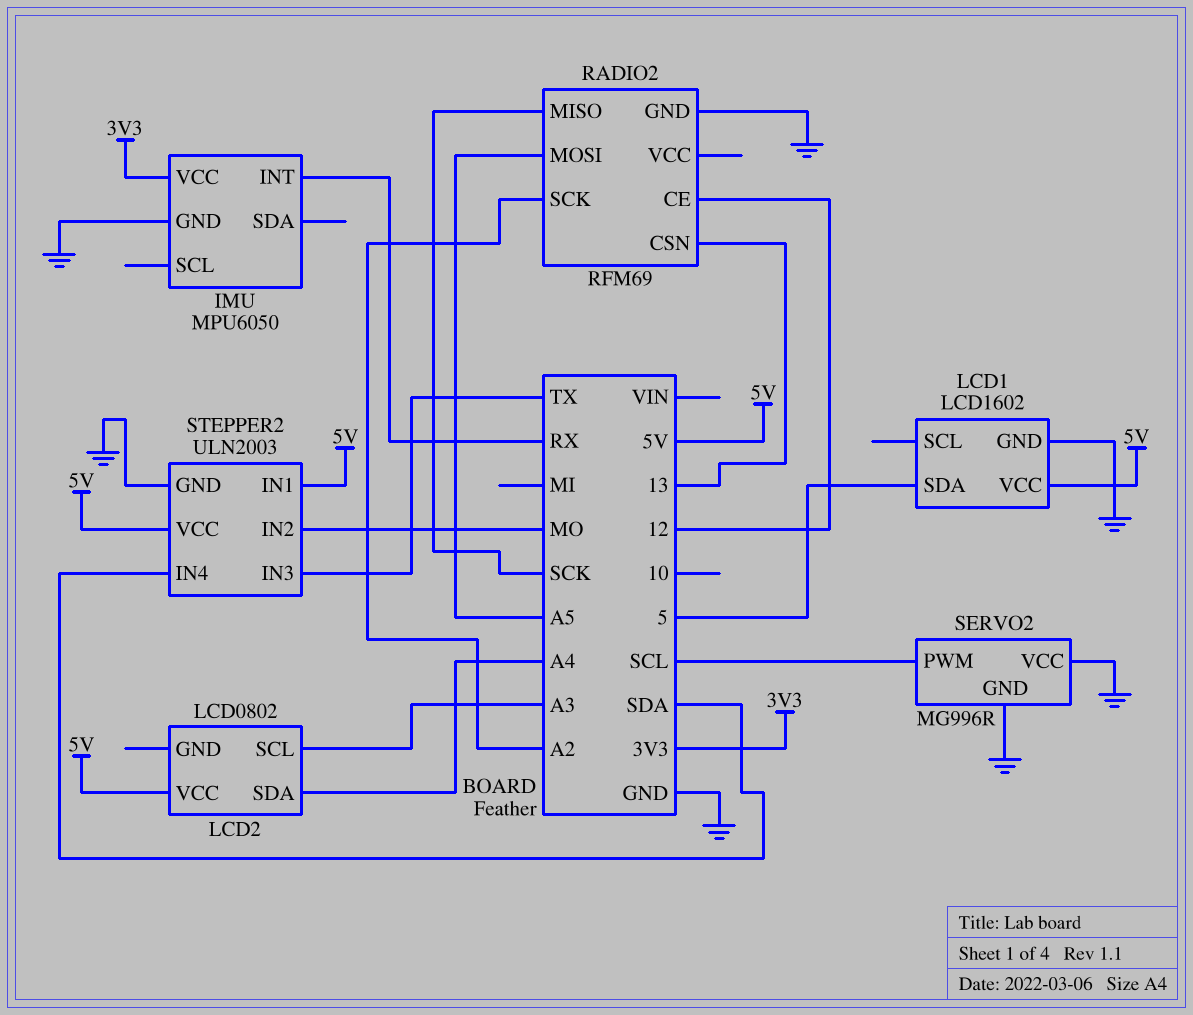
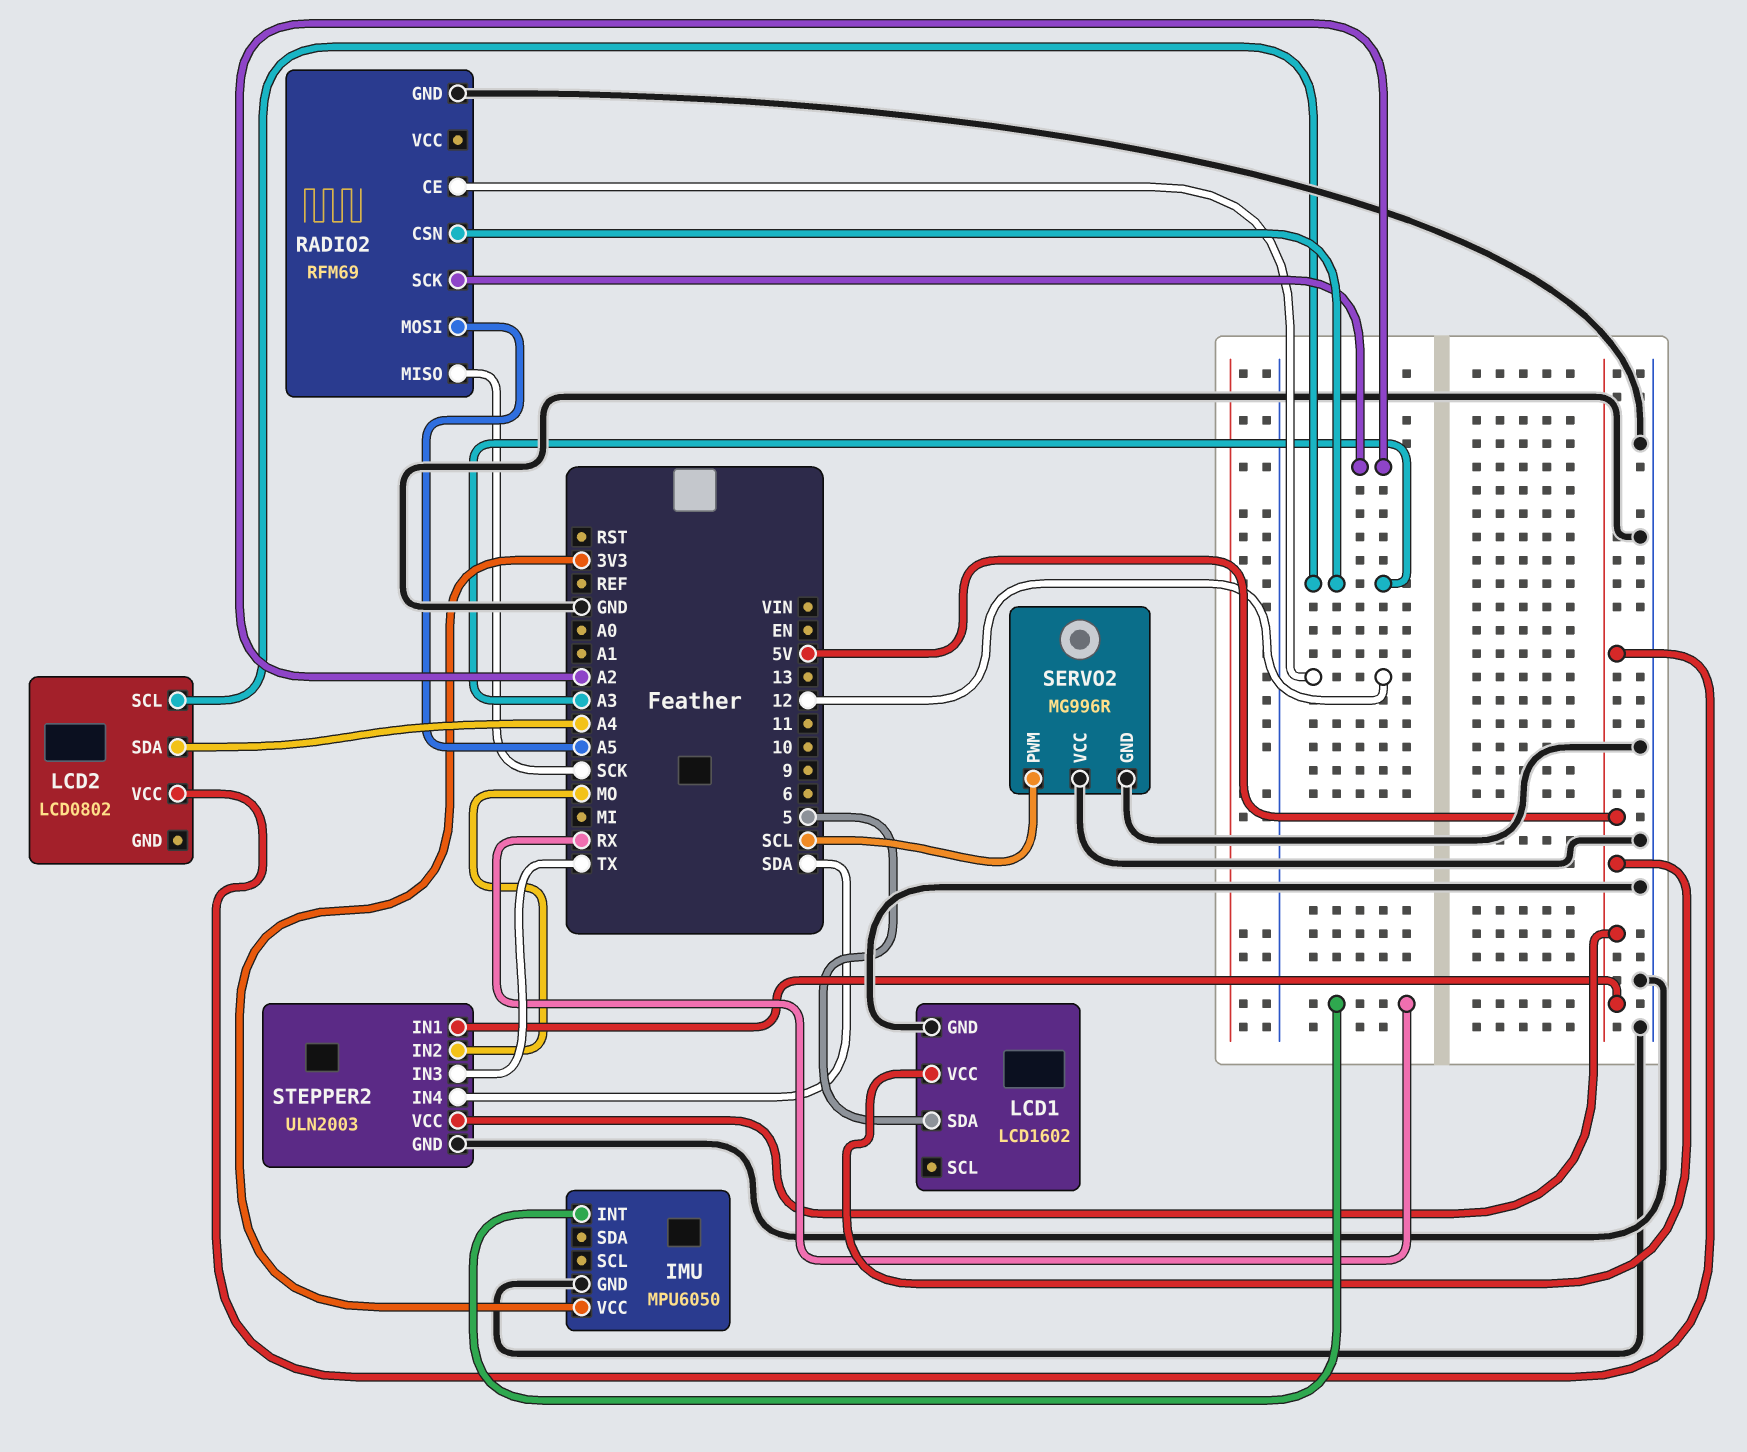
RADIO2 pin CSN: 13 -> A3

